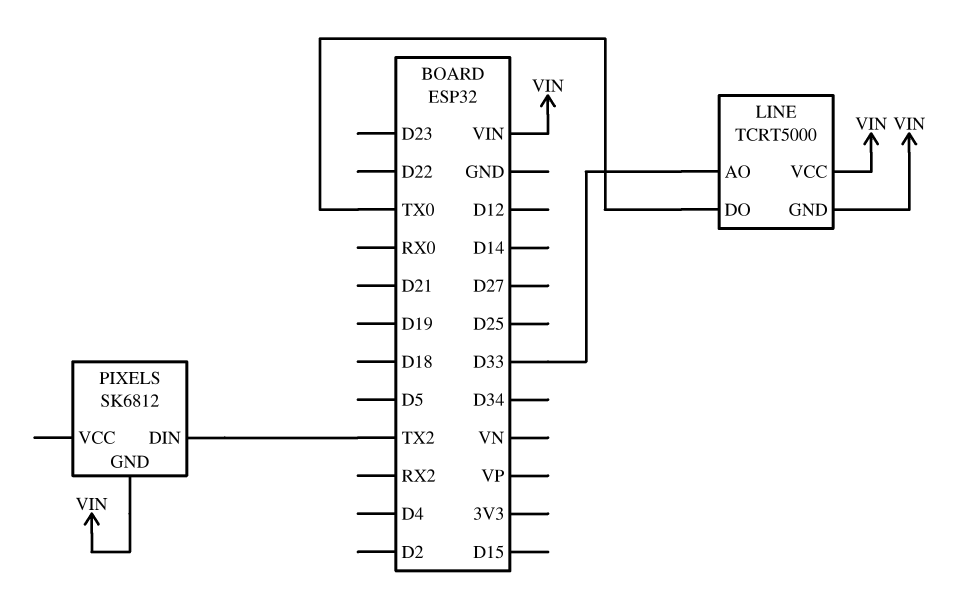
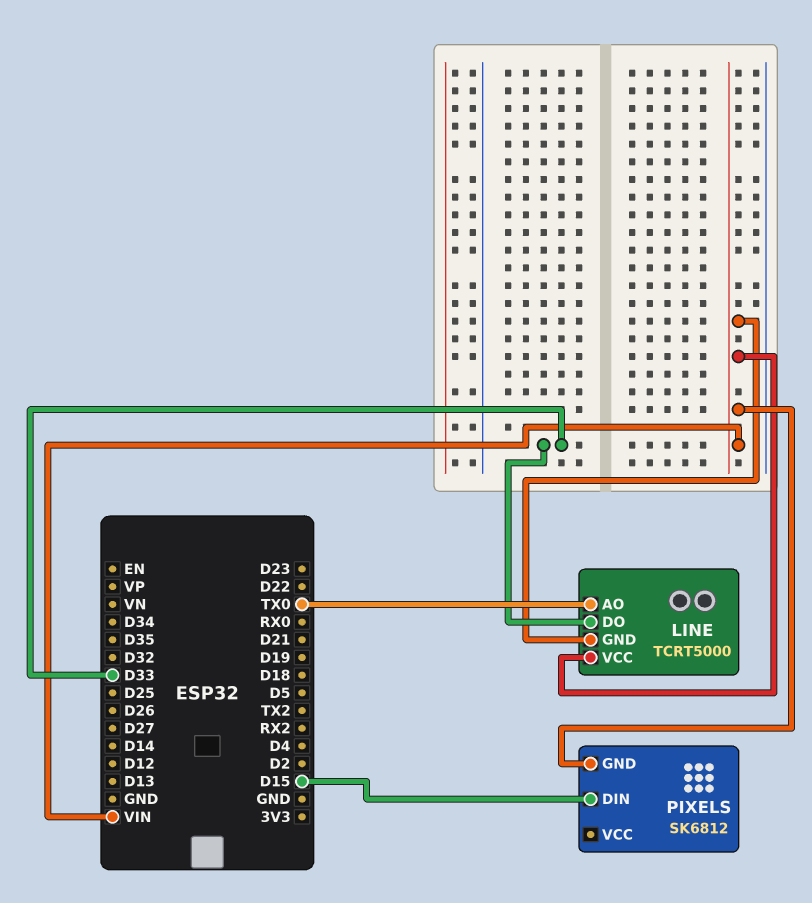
LINE pin AO: D33 -> TX0
LINE pin DO: TX0 -> D33
PIXELS pin DIN: TX2 -> D15

